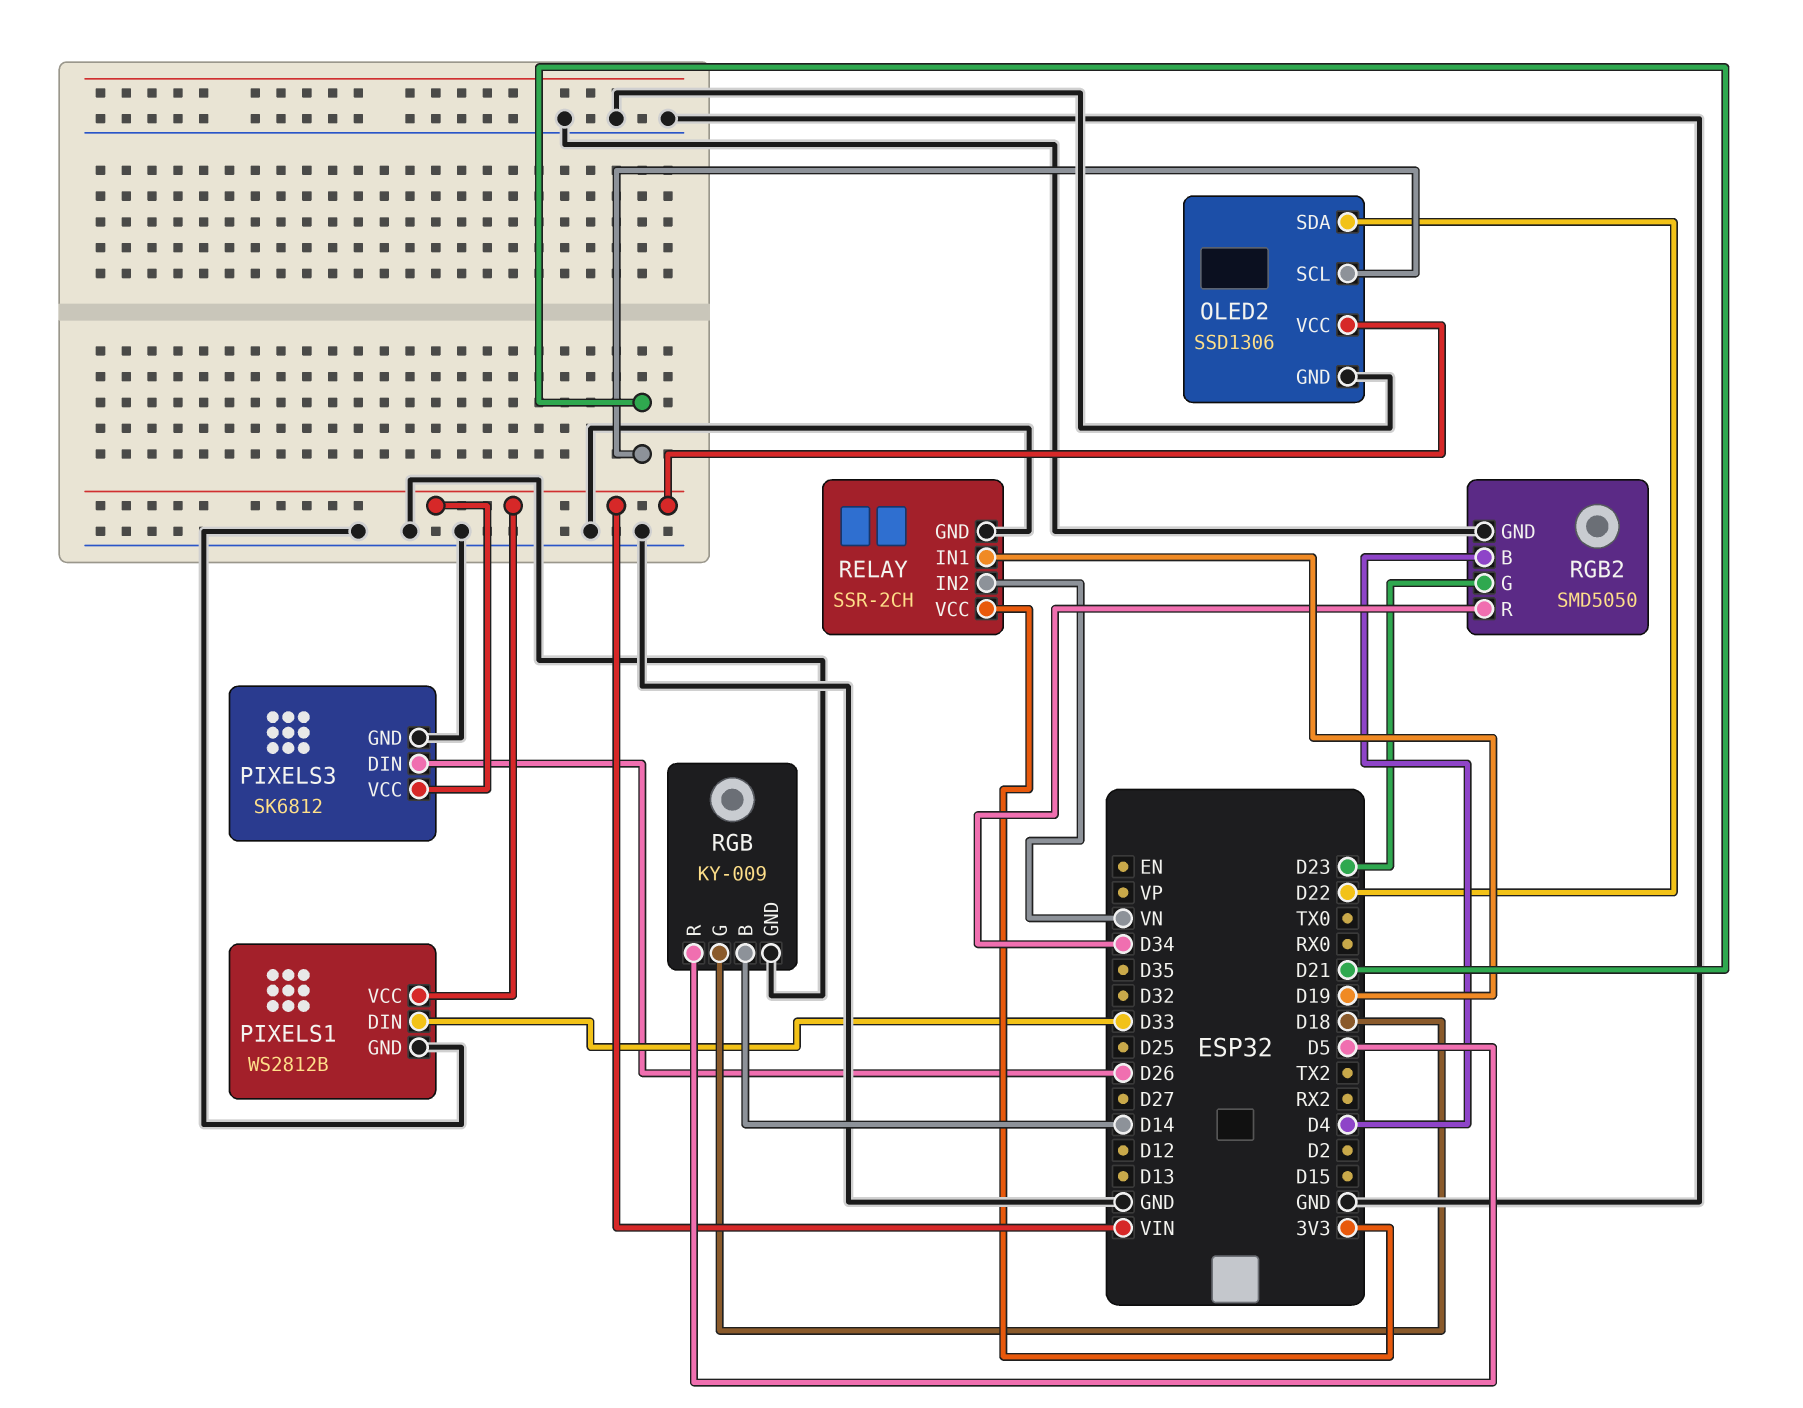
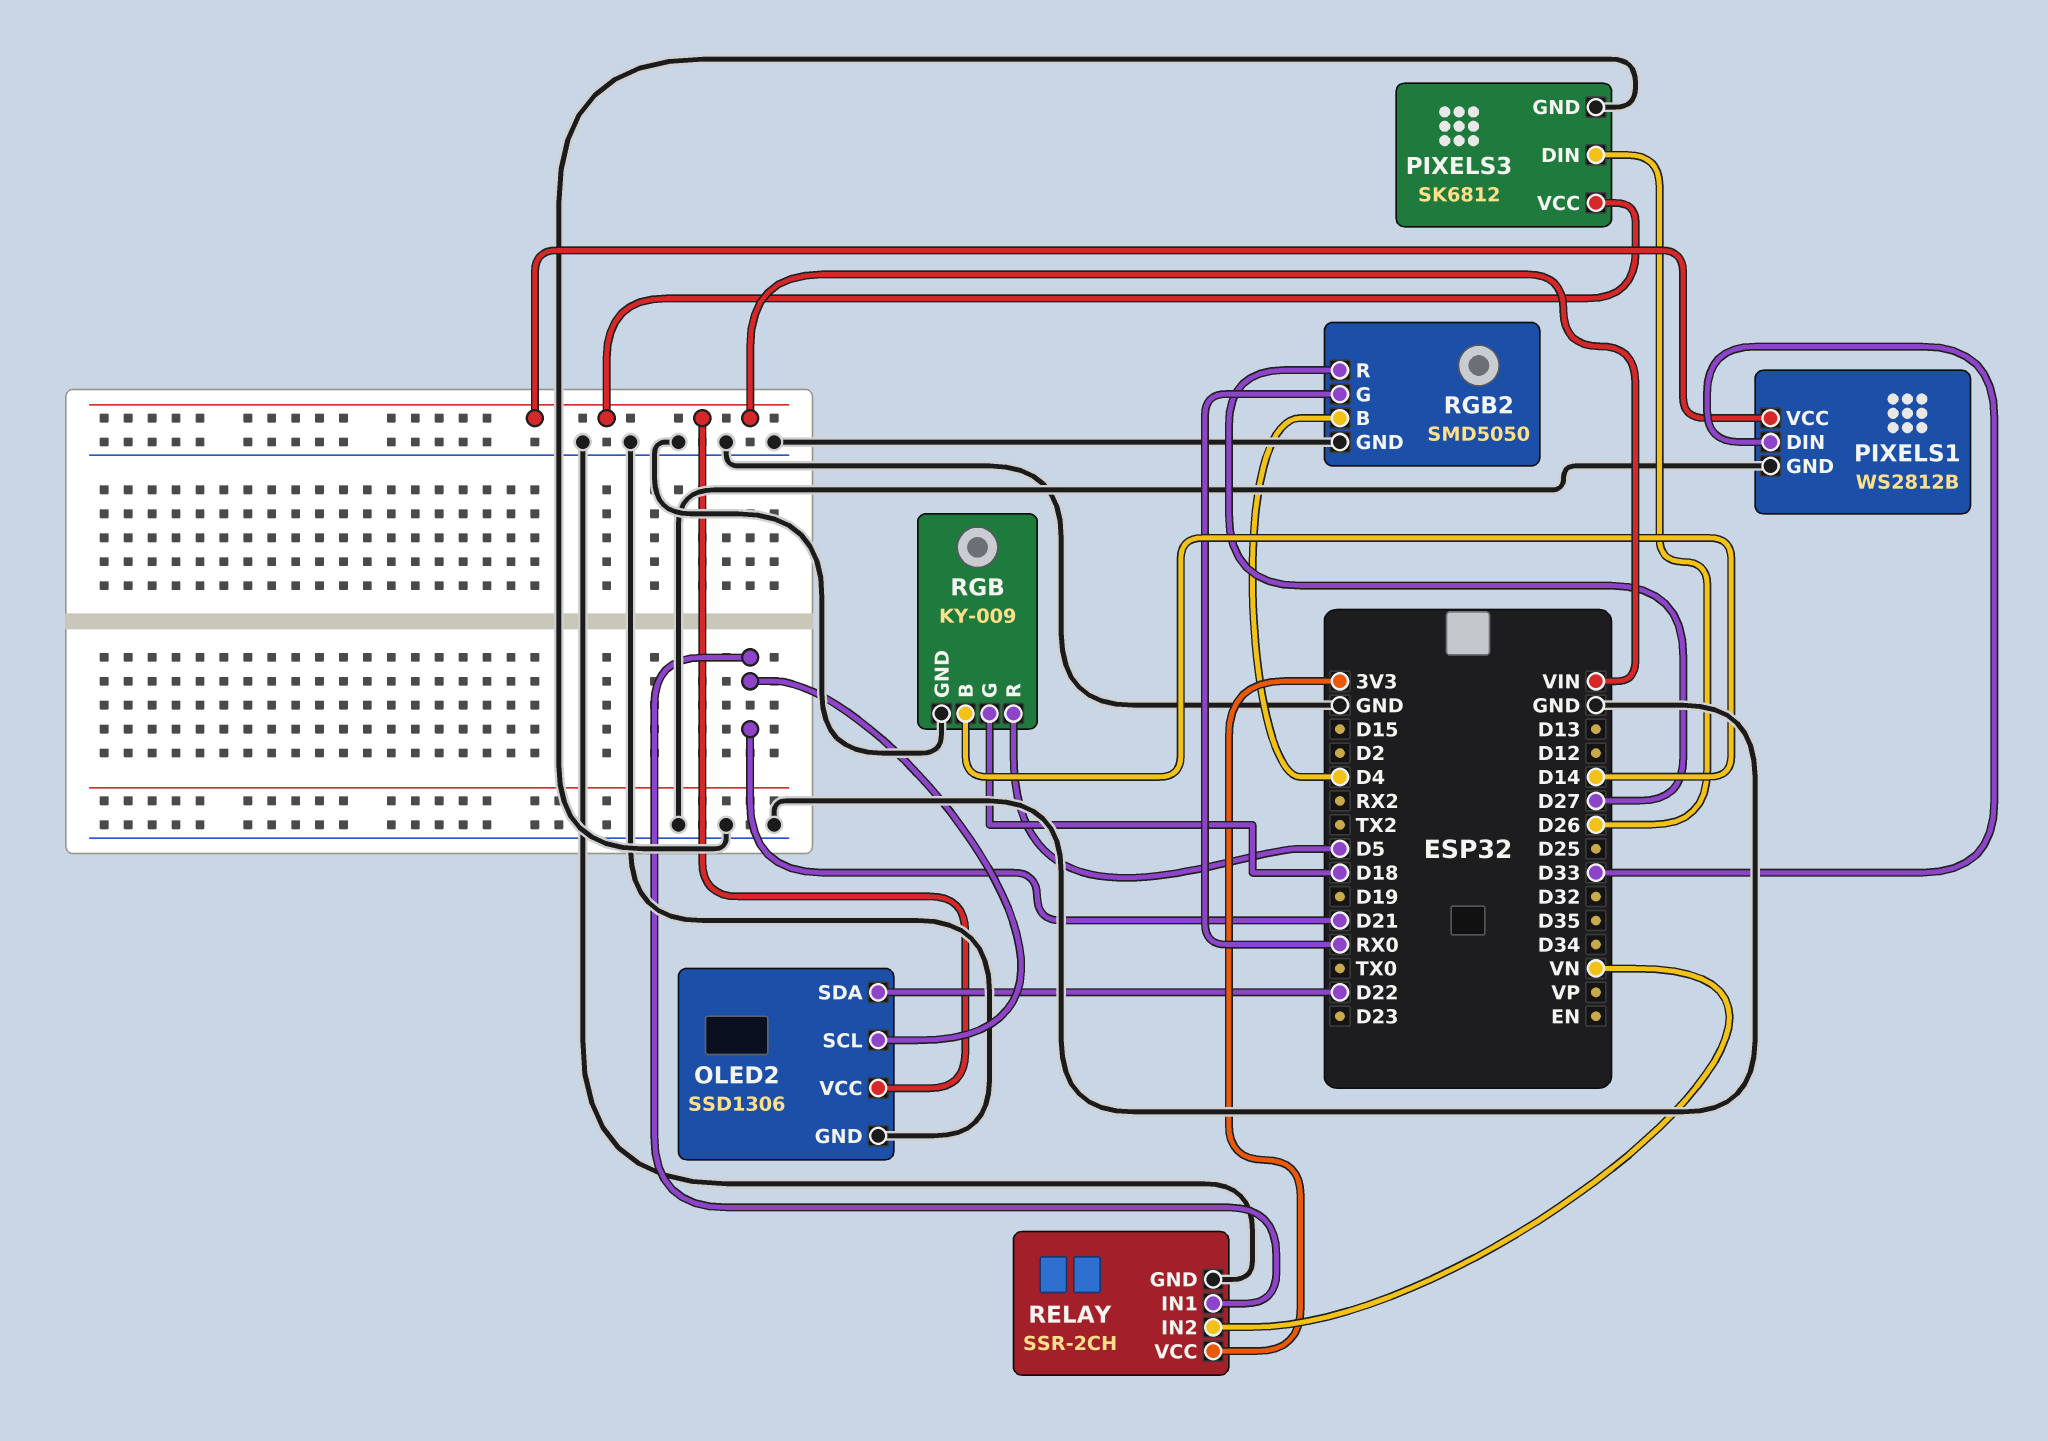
RELAY pin IN1: D19 -> D21
RGB2 pin G: D23 -> RX0
RGB2 pin R: D34 -> D27

